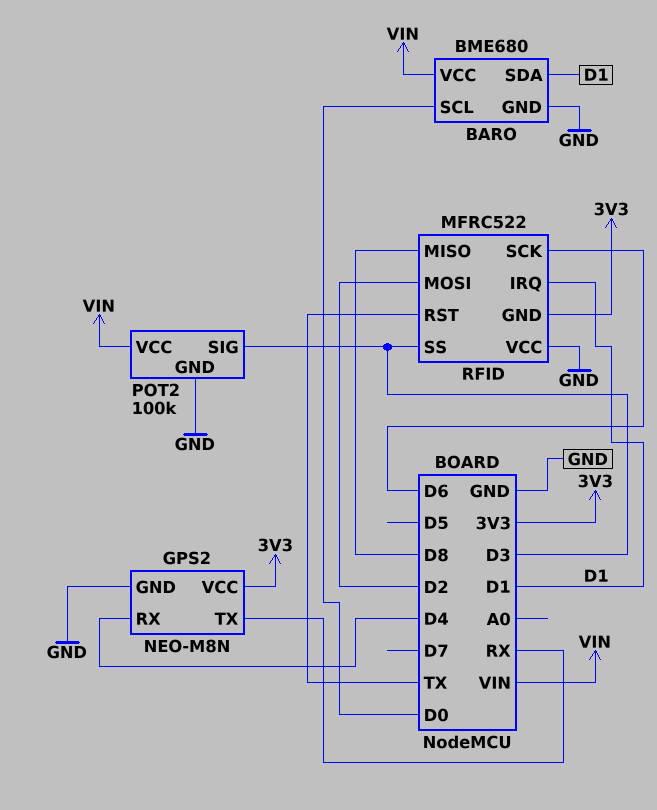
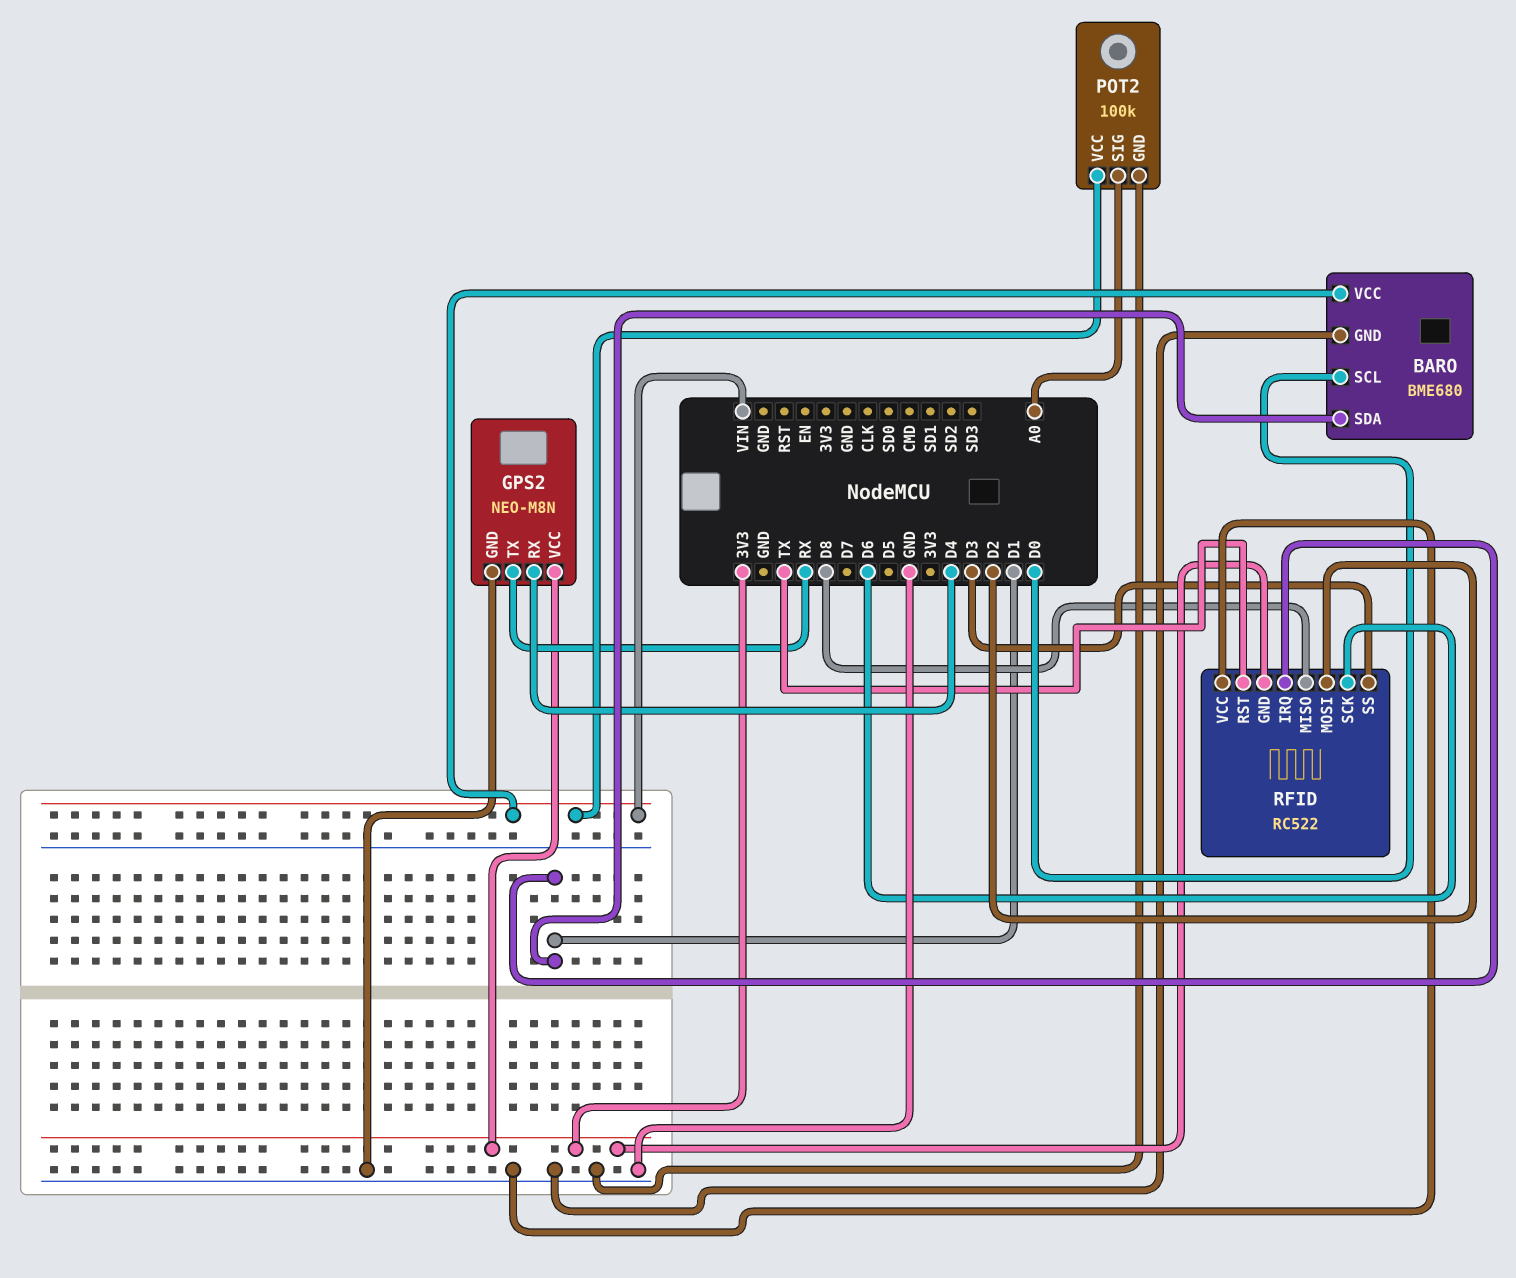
POT2 pin SIG: D3 -> A0
RFID: MFRC522 -> RC522

